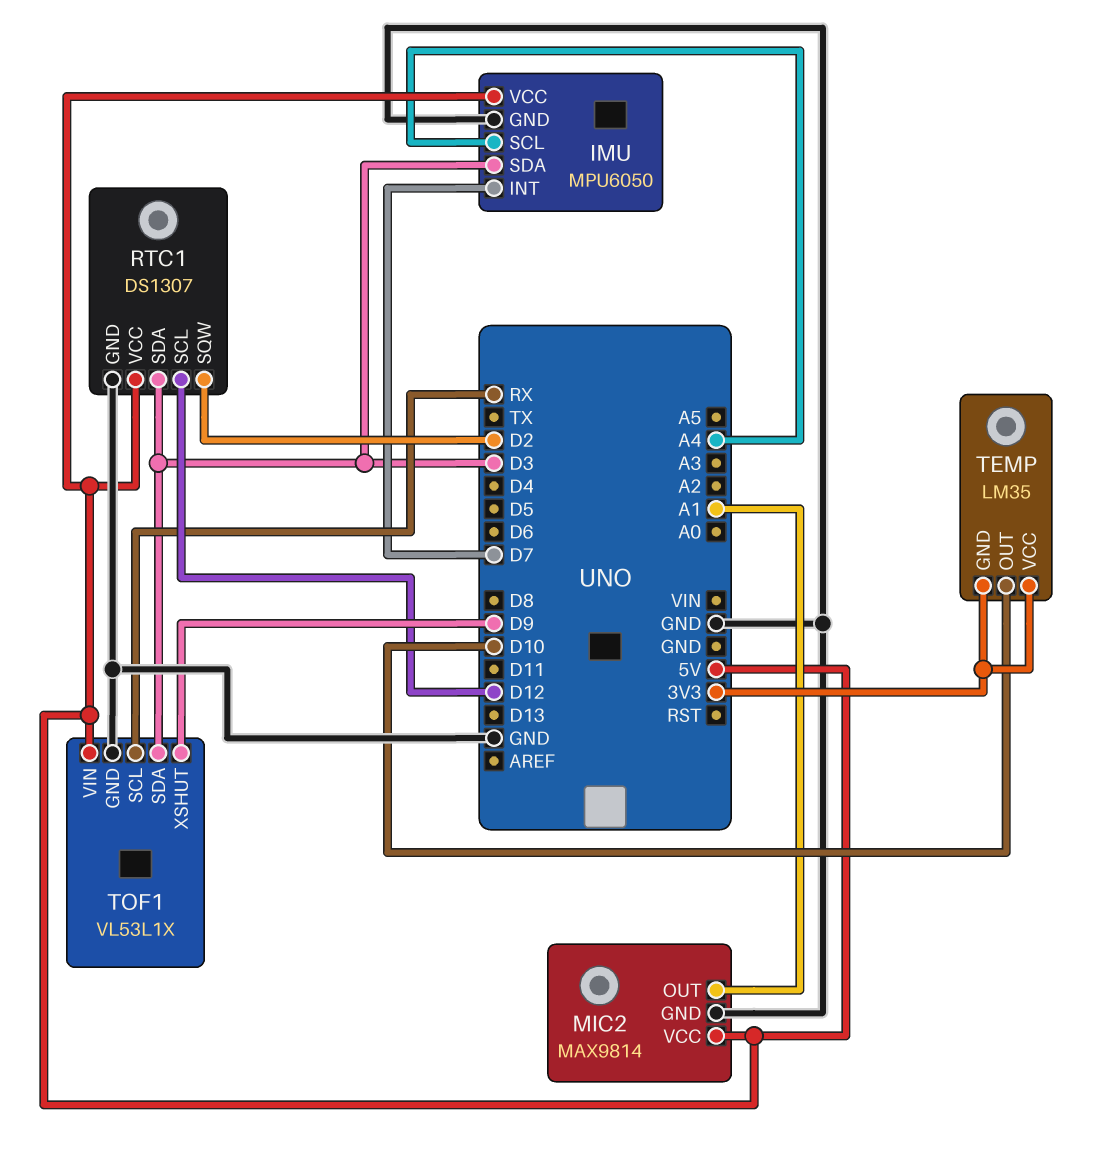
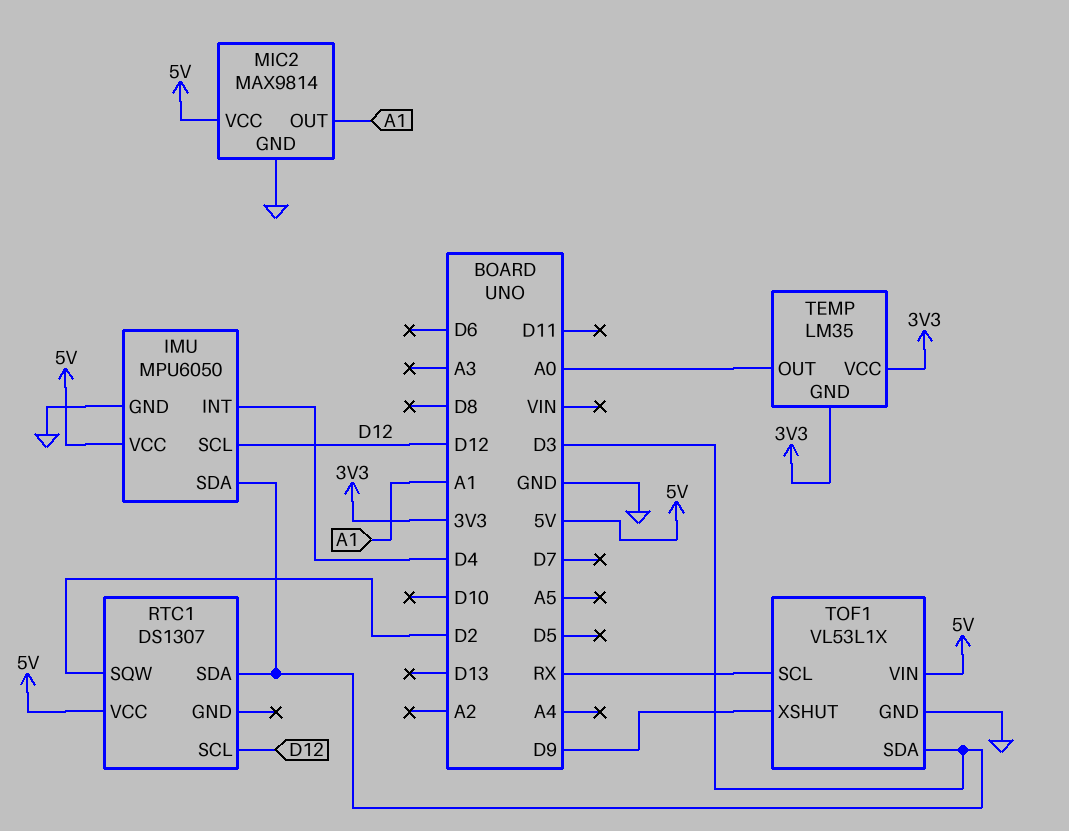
IMU pin INT: D7 -> D4
IMU pin SCL: A4 -> D12
RTC1 pin GND: GND -> none
TEMP pin OUT: D10 -> A0

